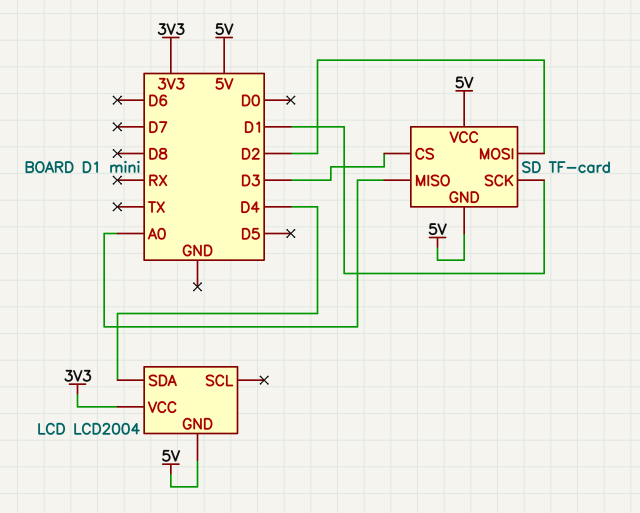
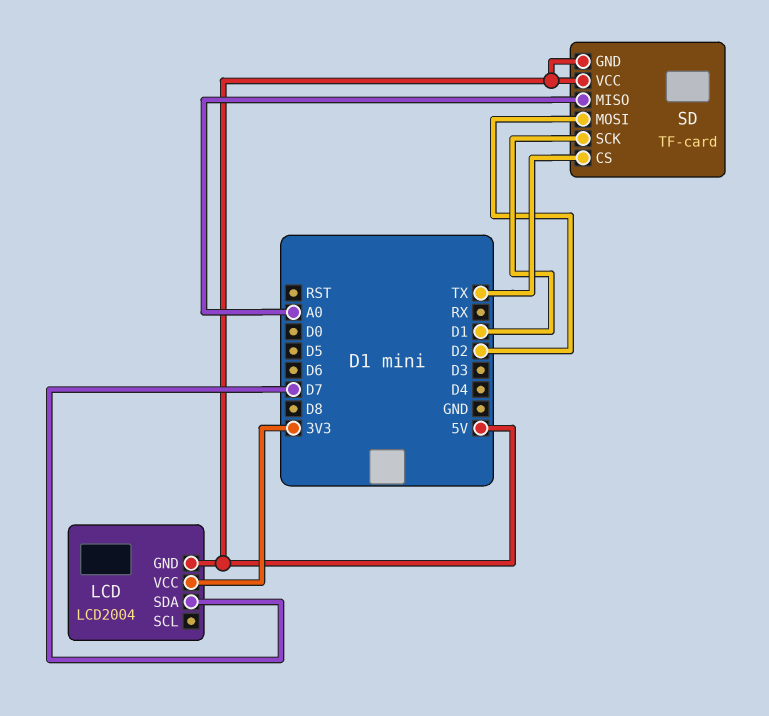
LCD pin SDA: D4 -> D7
SD pin CS: D3 -> TX

